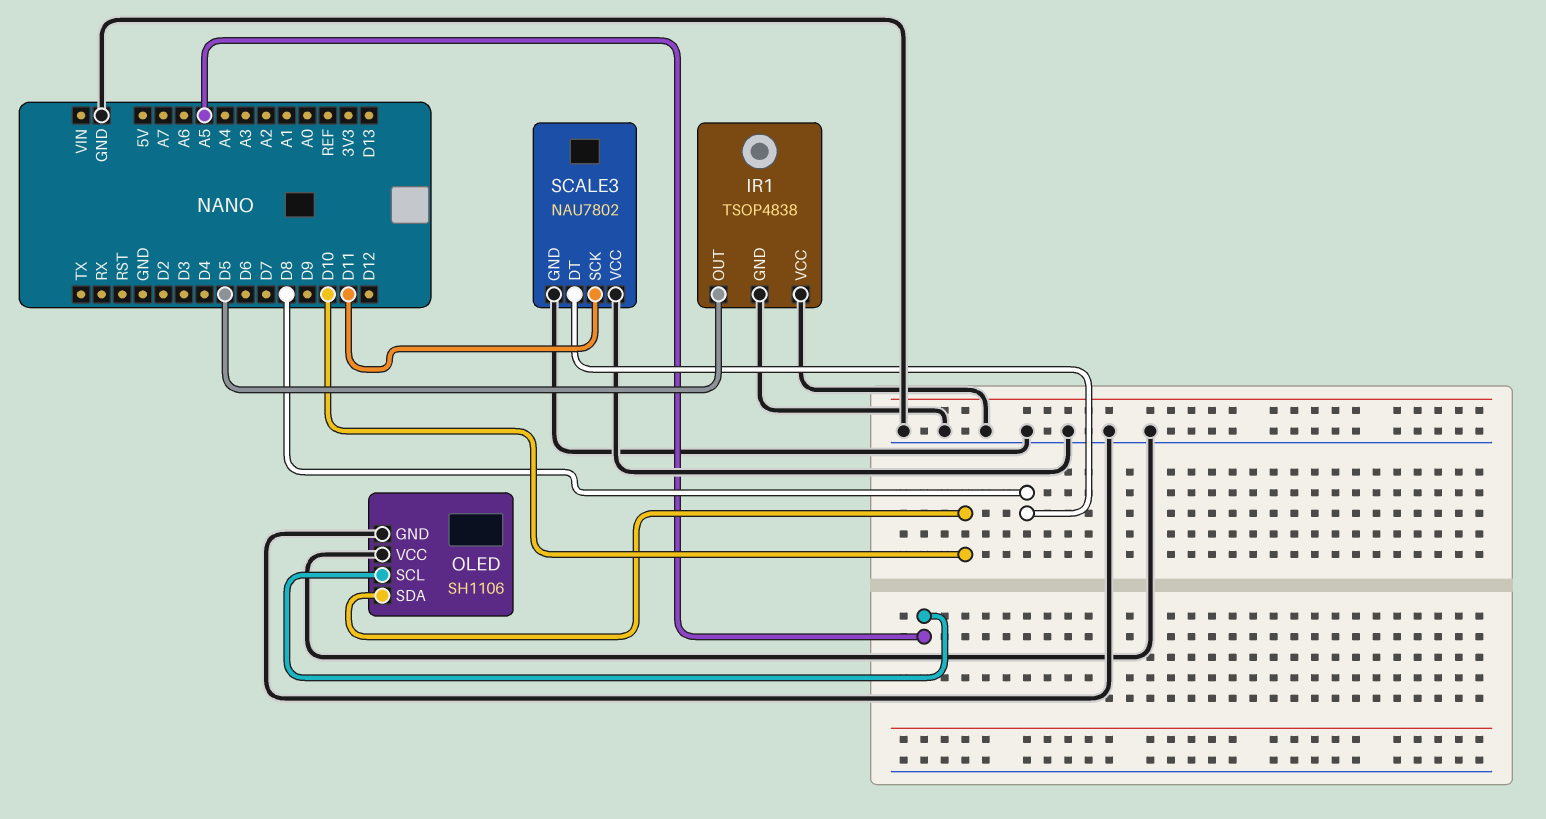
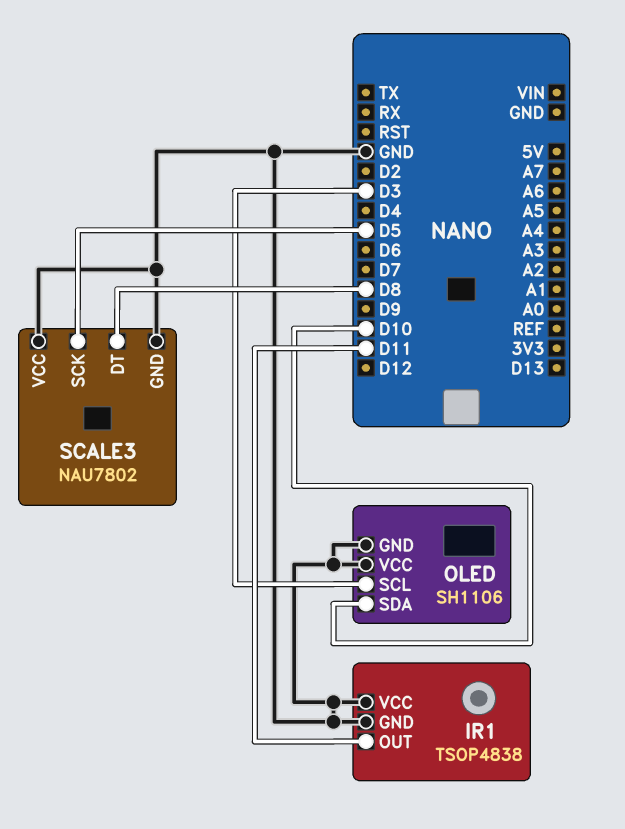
IR1 pin OUT: D5 -> D11
OLED pin SCL: A5 -> D3
SCALE3 pin SCK: D11 -> D5

